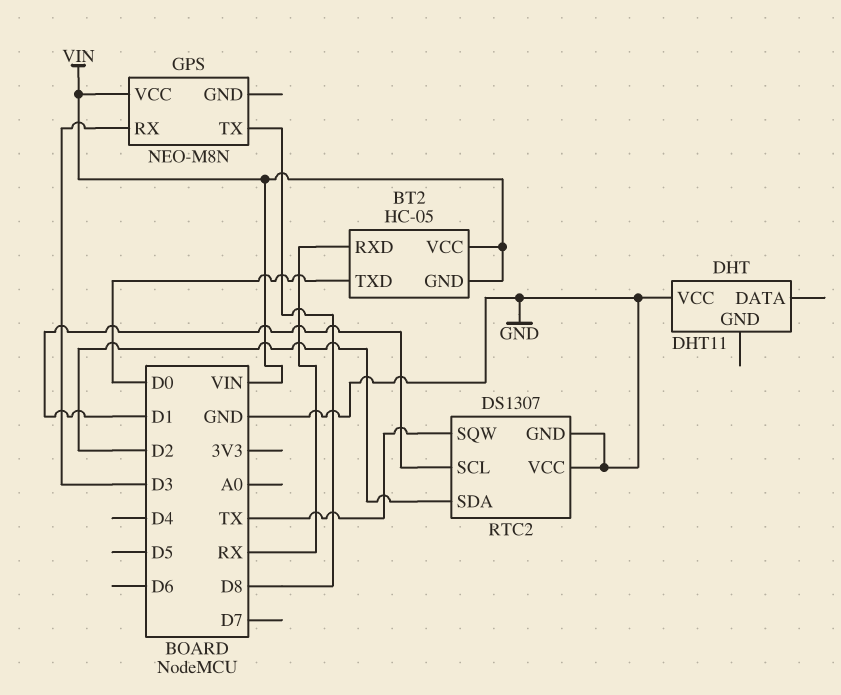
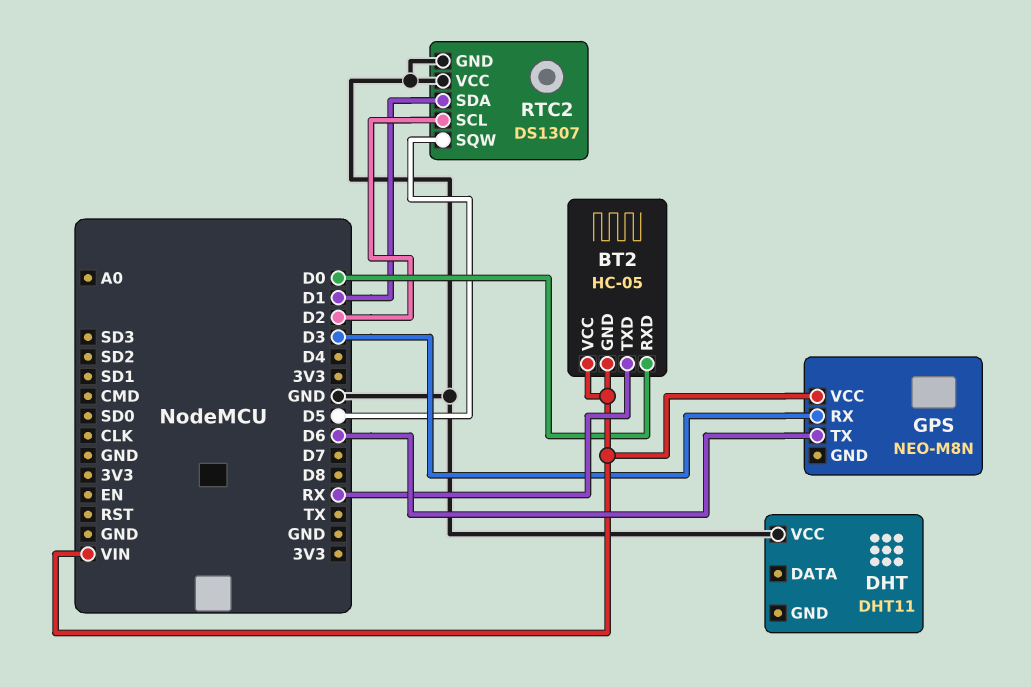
BT2 pin RXD: RX -> D0
BT2 pin TXD: D0 -> RX
GPS pin TX: D8 -> D6
RTC2 pin SCL: D1 -> D2
RTC2 pin SDA: D2 -> D1
RTC2 pin SQW: TX -> D5

